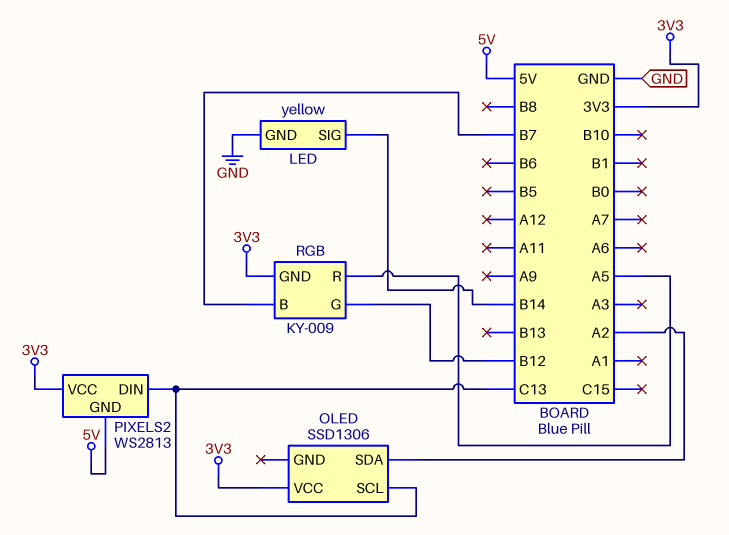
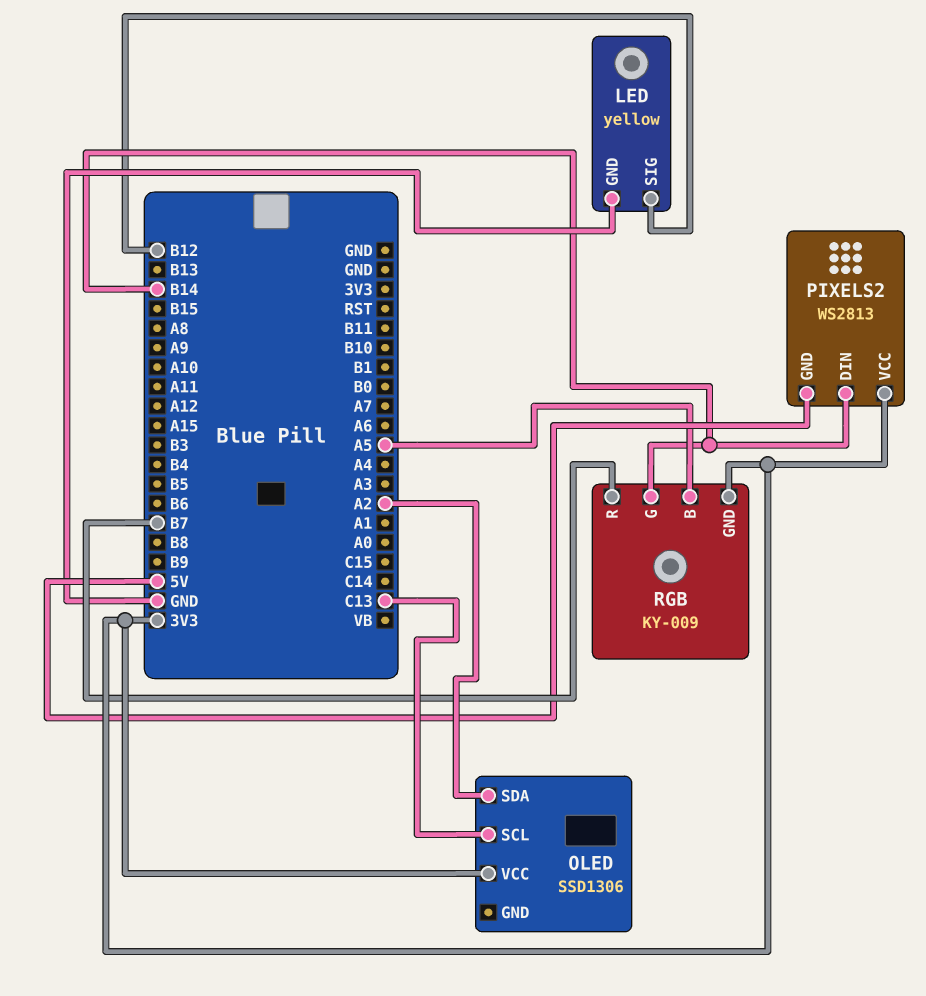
LED pin SIG: B14 -> B12
PIXELS2 pin DIN: C13 -> B14
RGB pin B: B7 -> A5
RGB pin G: B12 -> B14
RGB pin R: A5 -> B7

